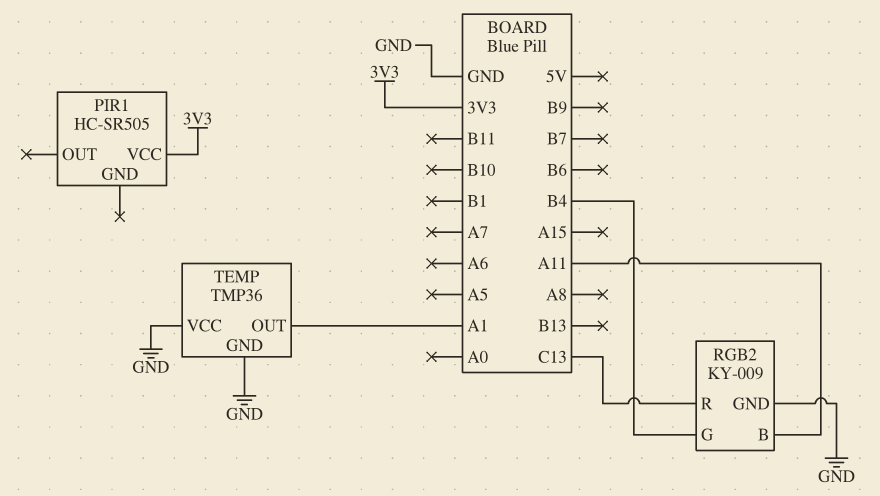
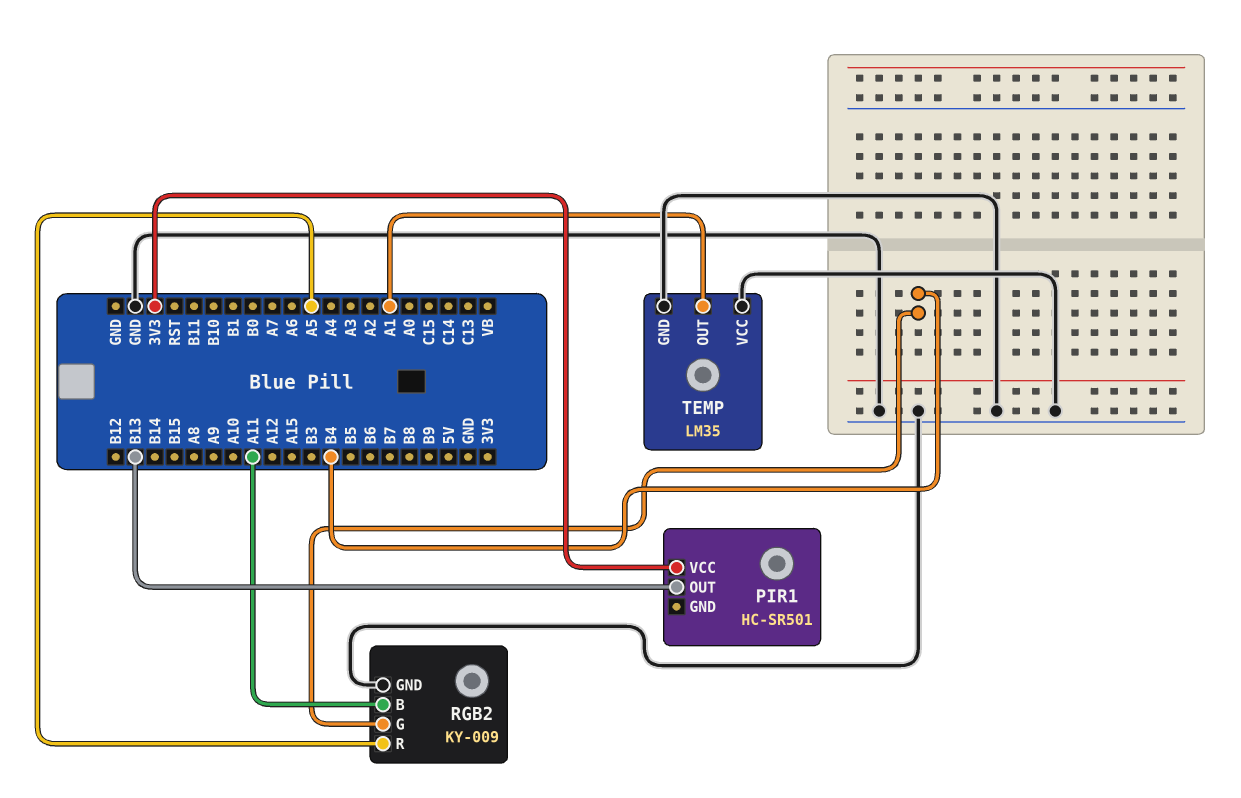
PIR1: HC-SR505 -> HC-SR501
PIR1 pin OUT: none -> B13
RGB2 pin R: C13 -> A5
TEMP: TMP36 -> LM35

